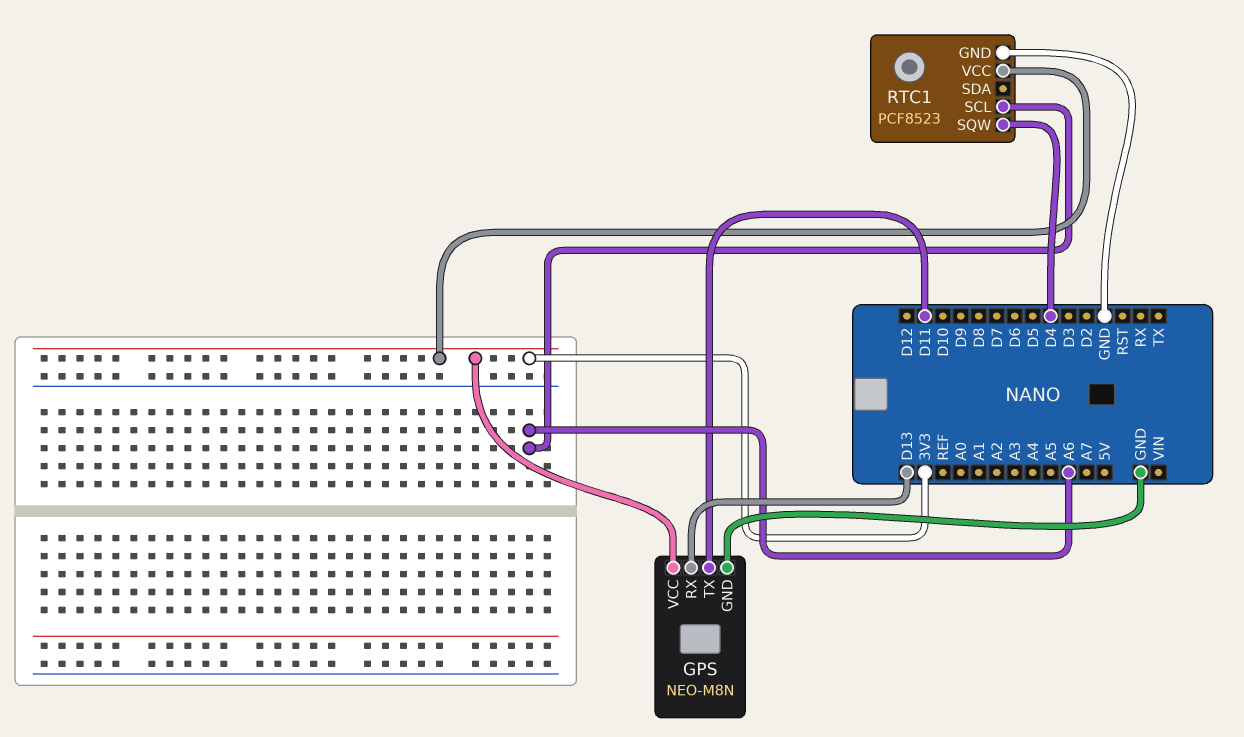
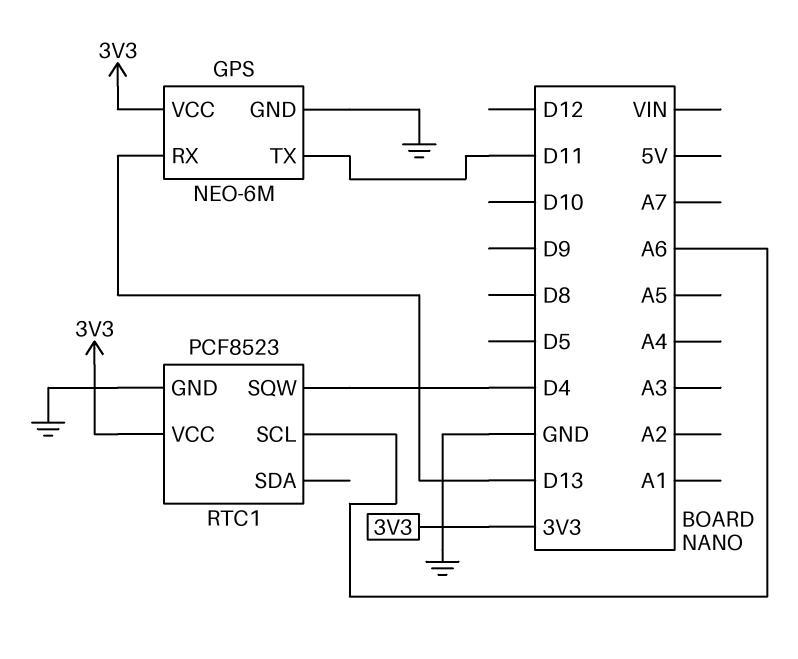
GPS: NEO-M8N -> NEO-6M

